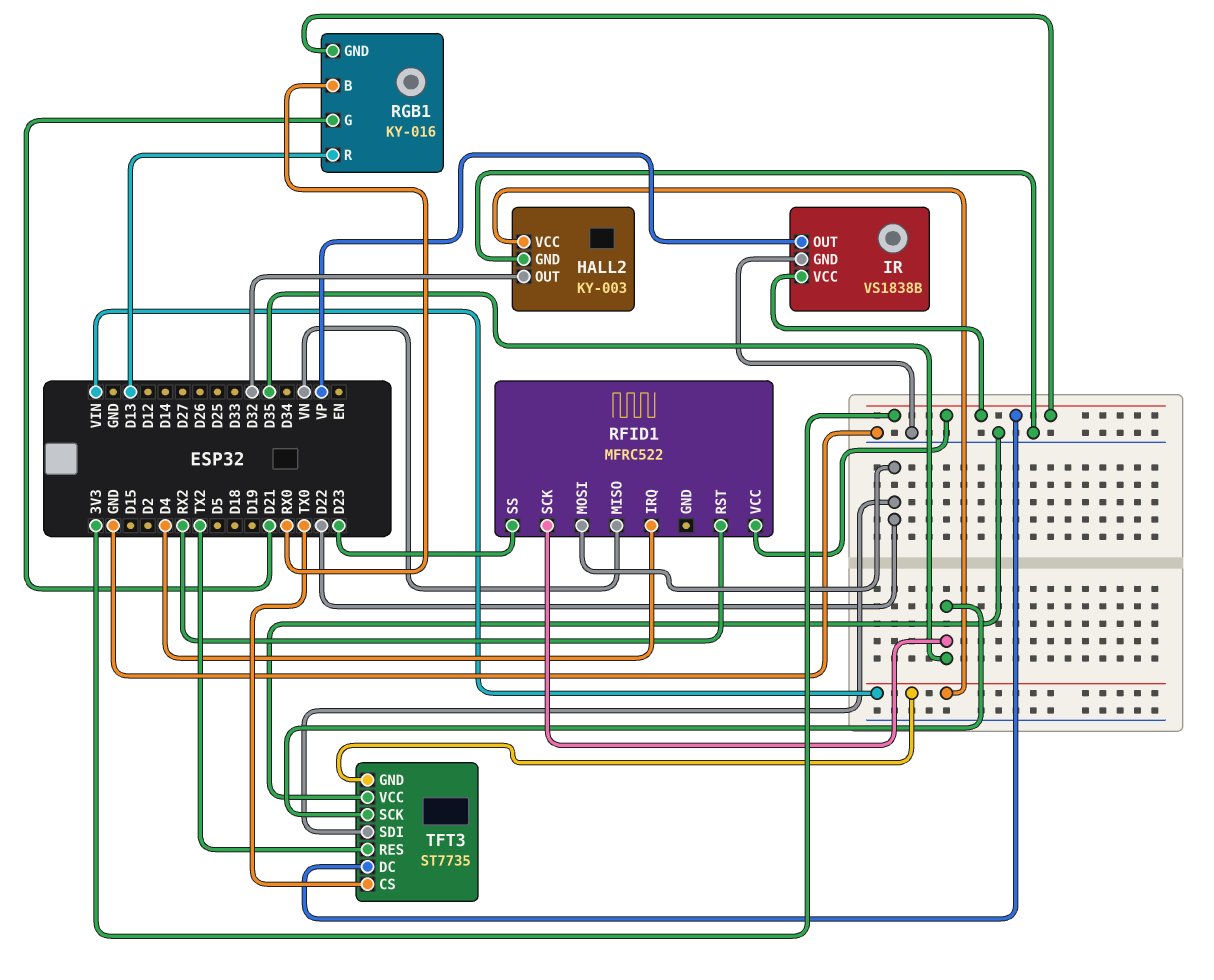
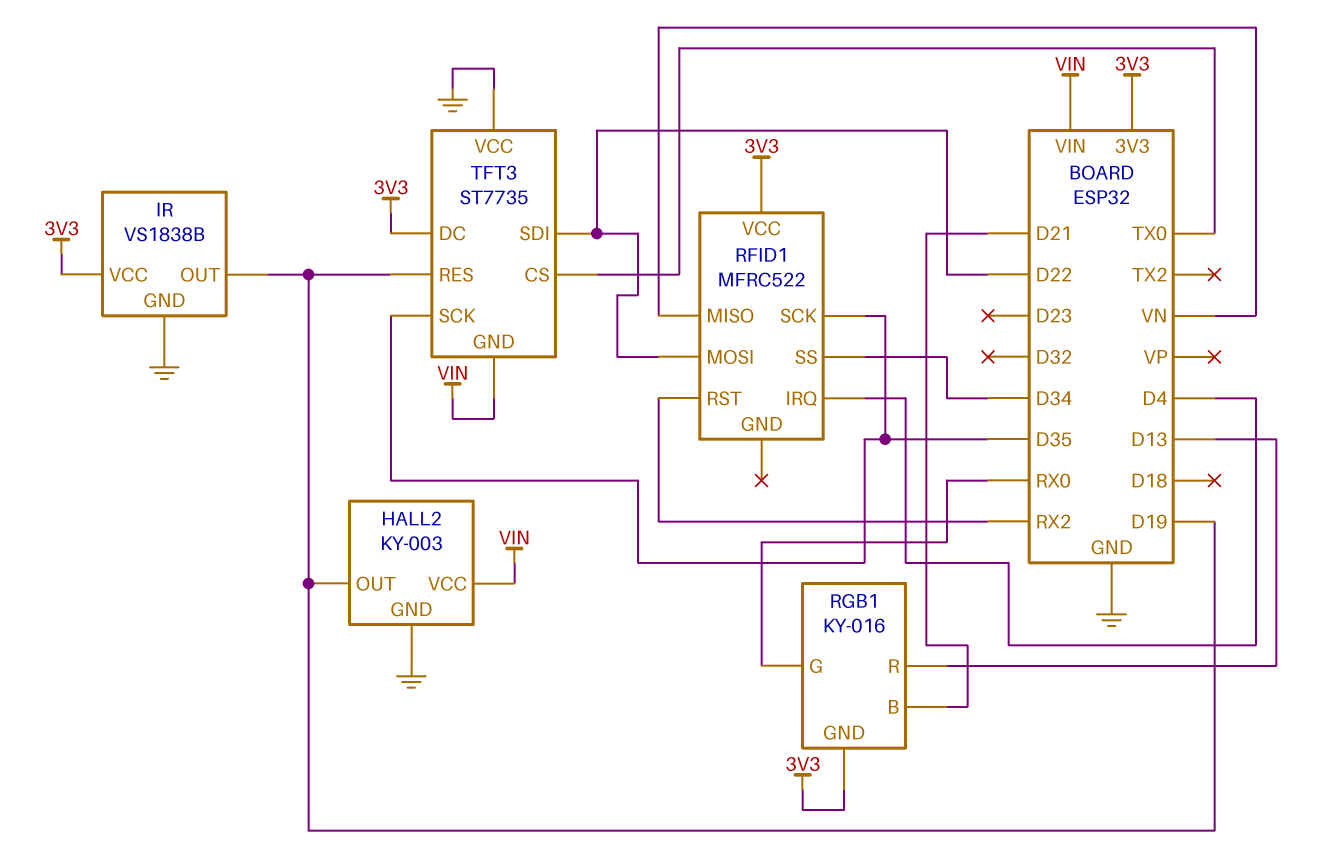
HALL2 pin OUT: D32 -> D19
IR pin OUT: VP -> D19
RFID1 pin SS: D23 -> D34
RGB1 pin B: RX0 -> D21
RGB1 pin G: D21 -> RX0
TFT3 pin RES: TX2 -> D19

